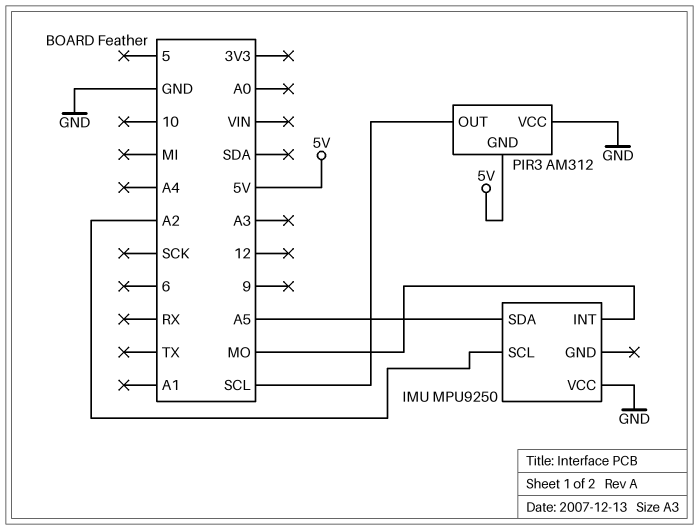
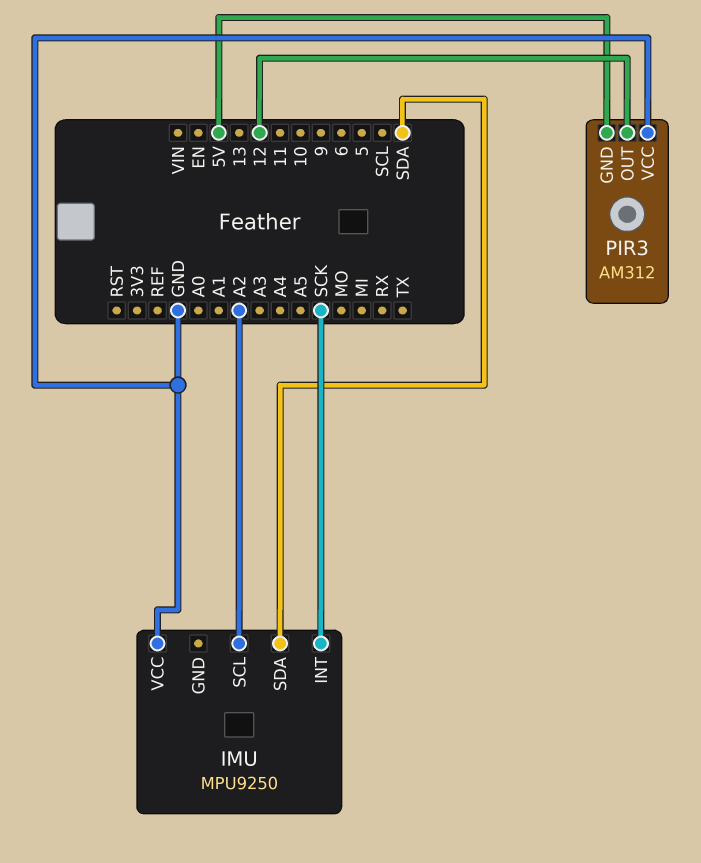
IMU pin INT: MO -> SCK
IMU pin SDA: A5 -> SDA
PIR3 pin OUT: SCL -> 12

